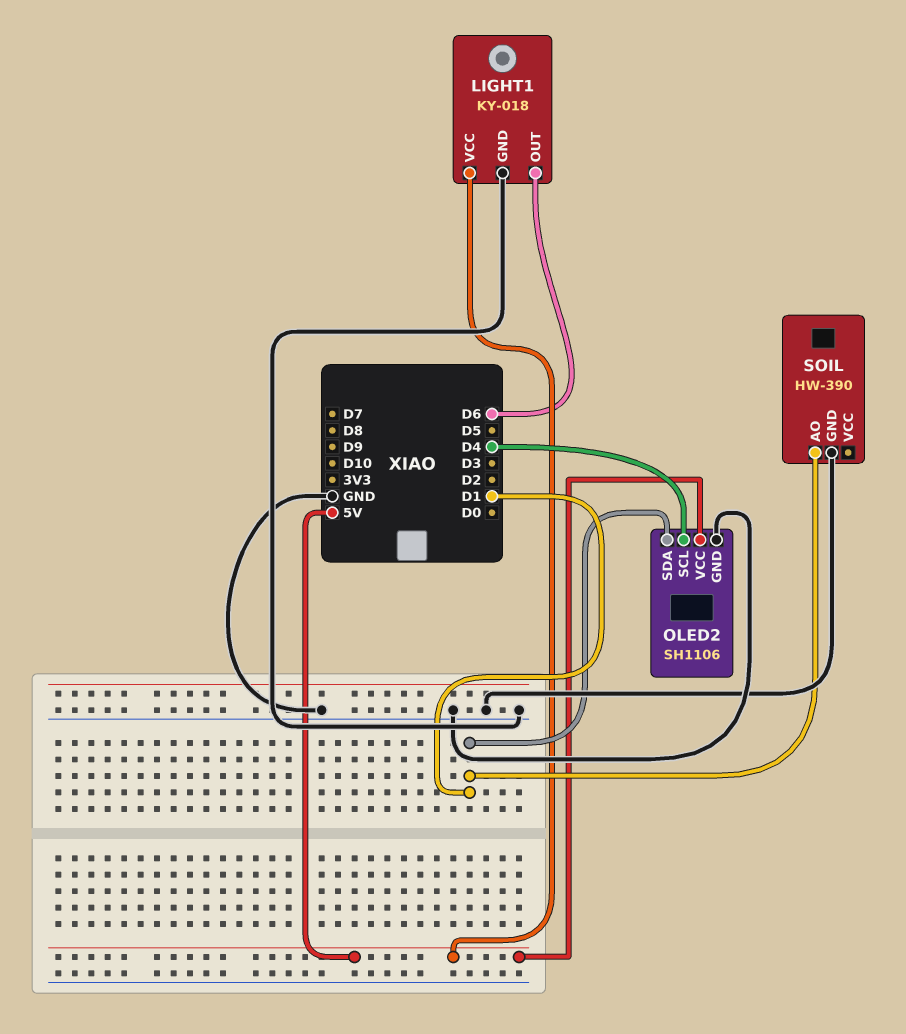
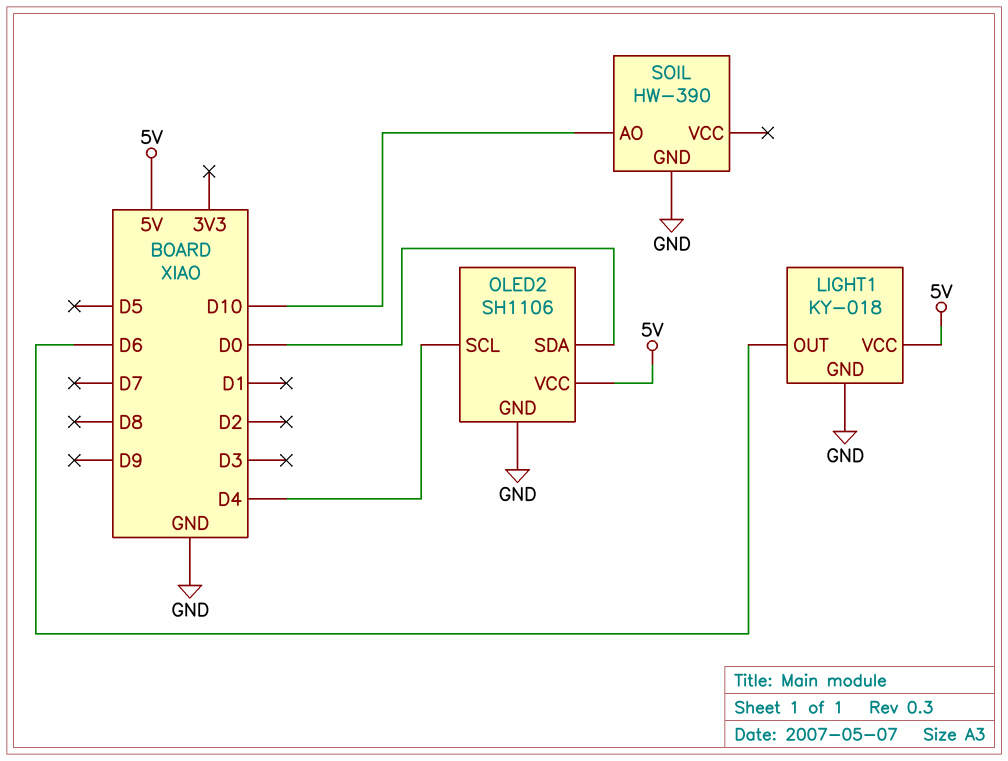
OLED2 pin SDA: D1 -> D0
SOIL pin AO: D1 -> D10

